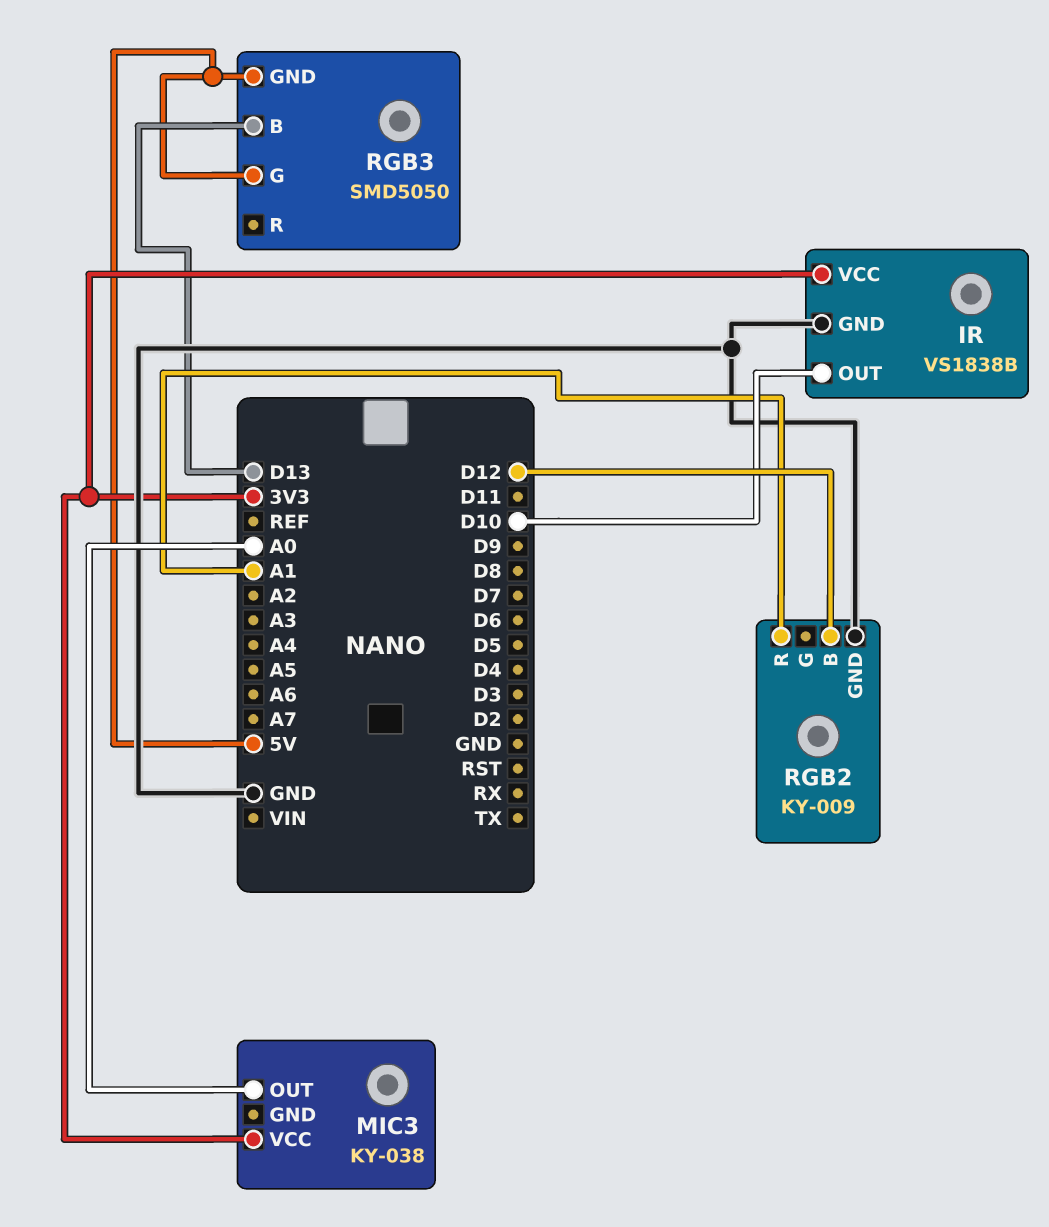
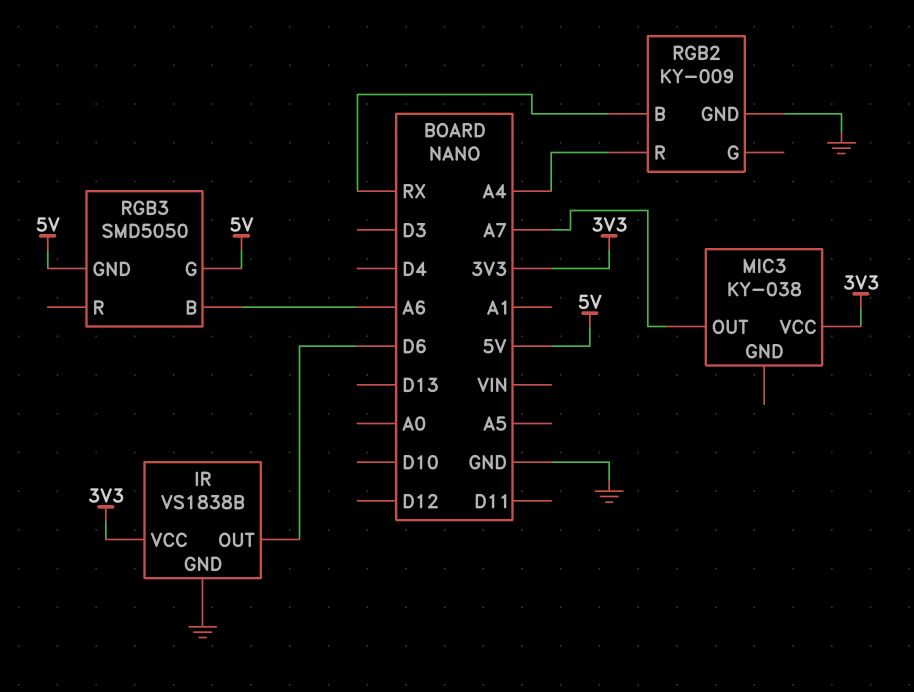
IR pin OUT: D10 -> D6
MIC3 pin OUT: A0 -> A7
RGB2 pin B: D12 -> RX
RGB2 pin R: A1 -> A4
RGB3 pin B: D13 -> A6

